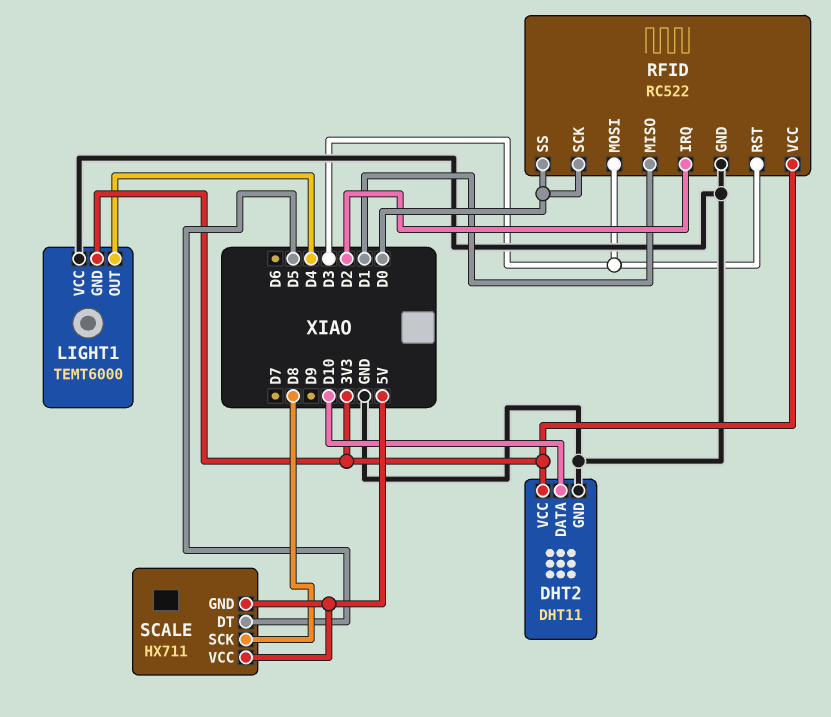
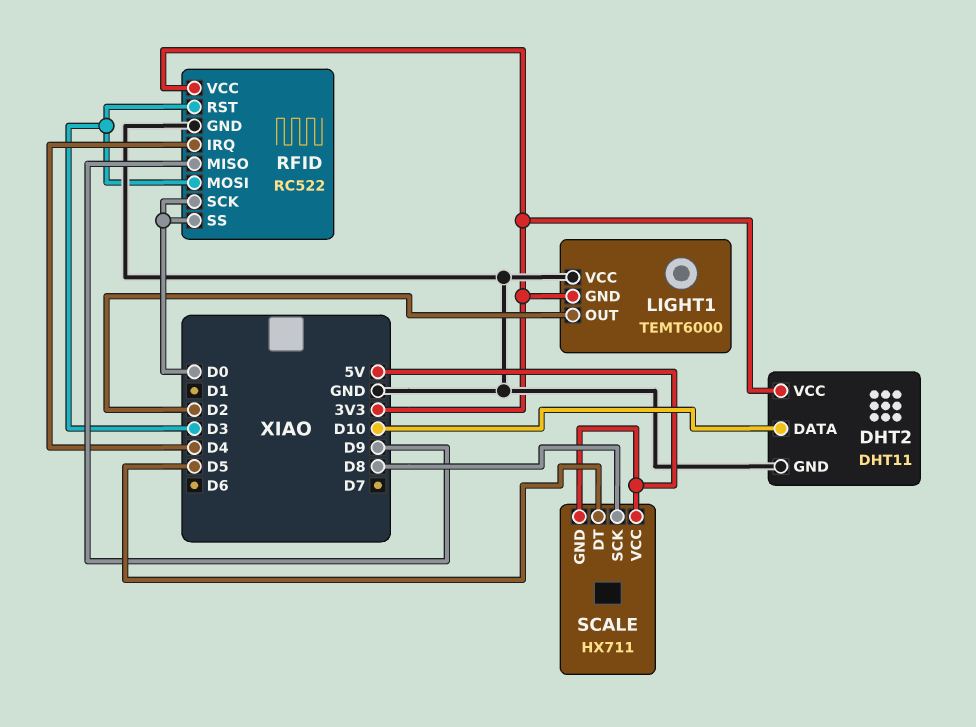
LIGHT1 pin OUT: D4 -> D2
RFID pin IRQ: D2 -> D4
RFID pin MISO: D1 -> D9

